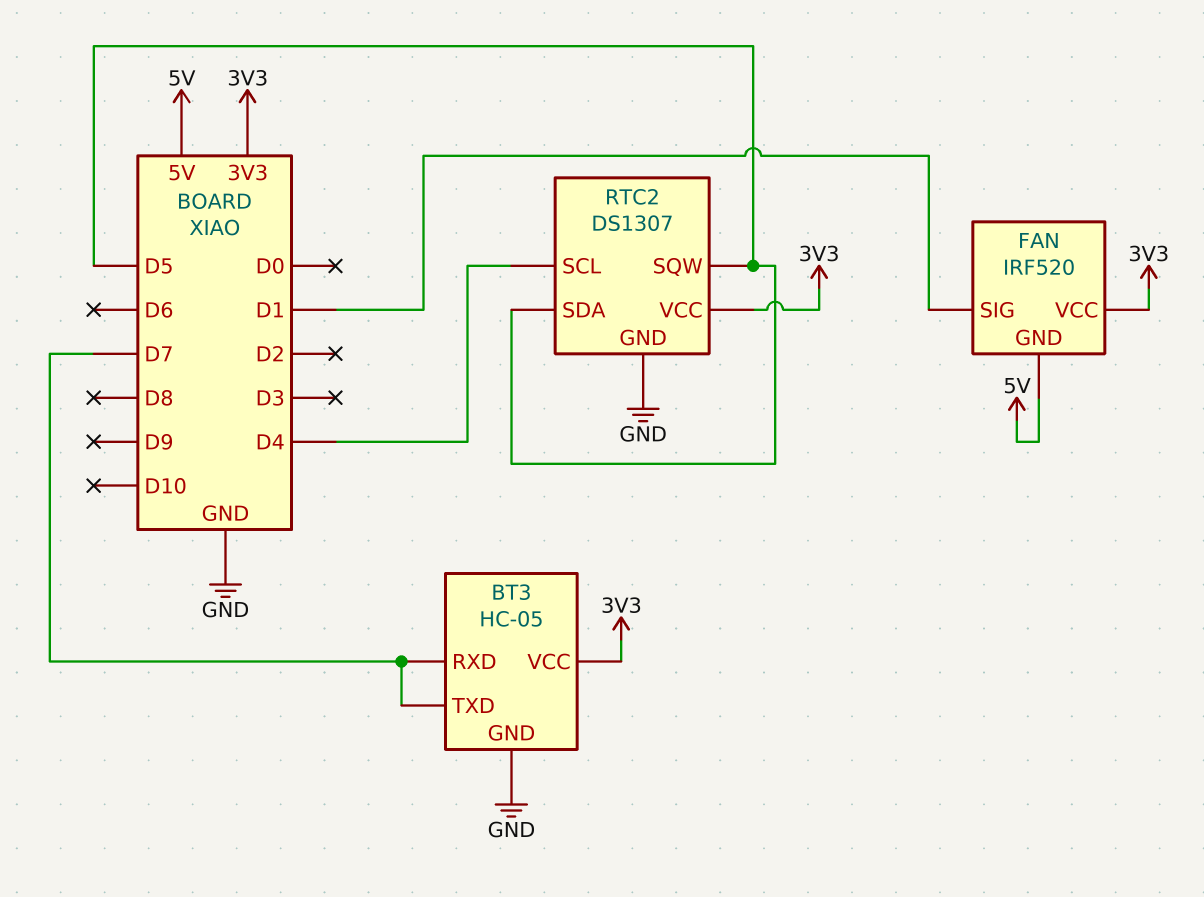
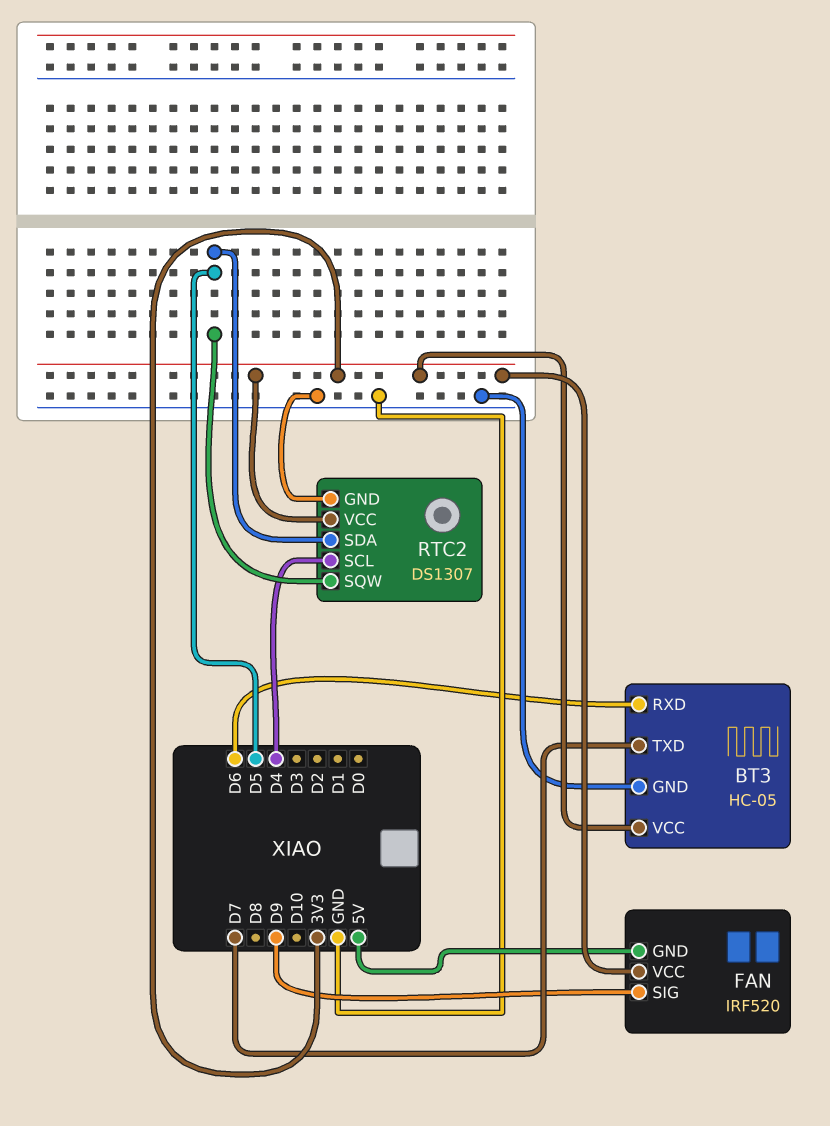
BT3 pin RXD: D7 -> D6
FAN pin SIG: D1 -> D9

